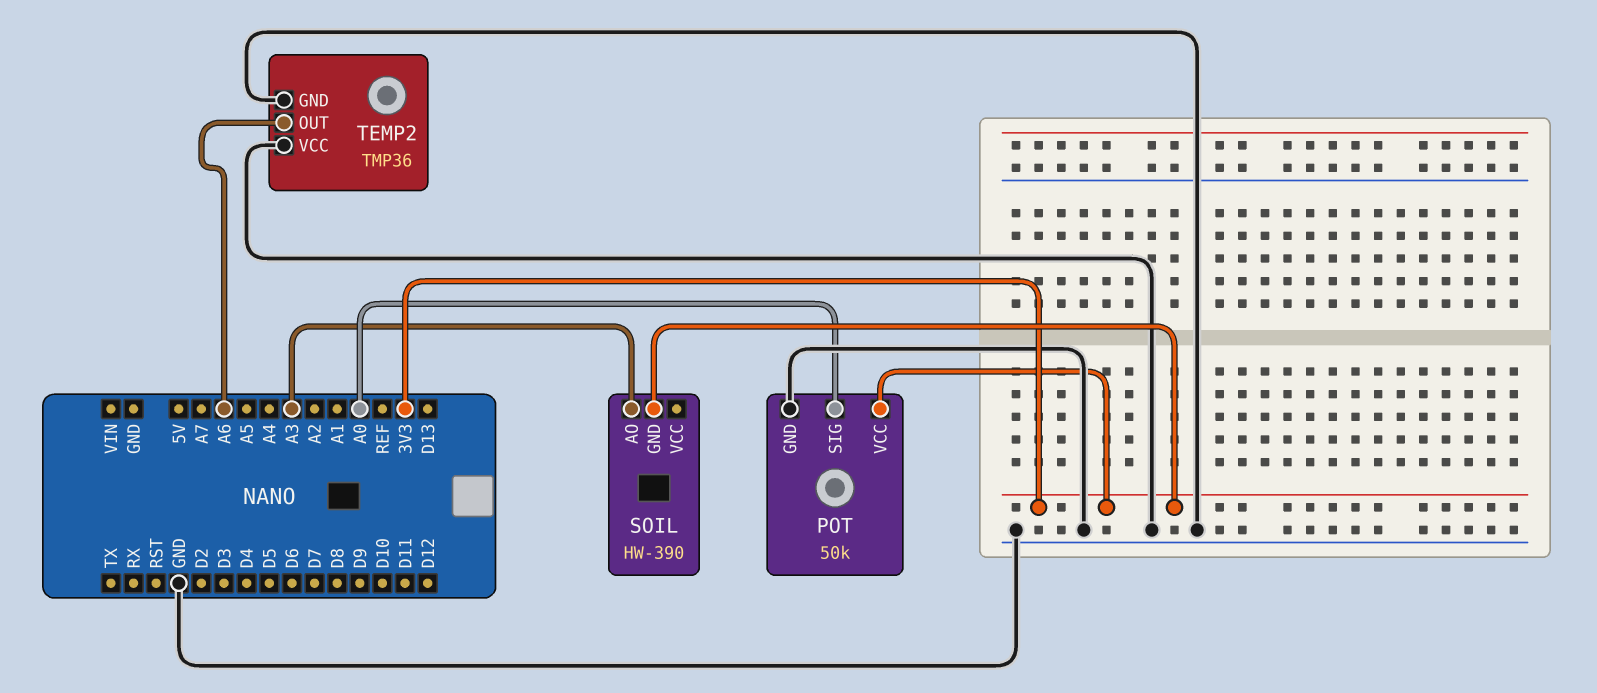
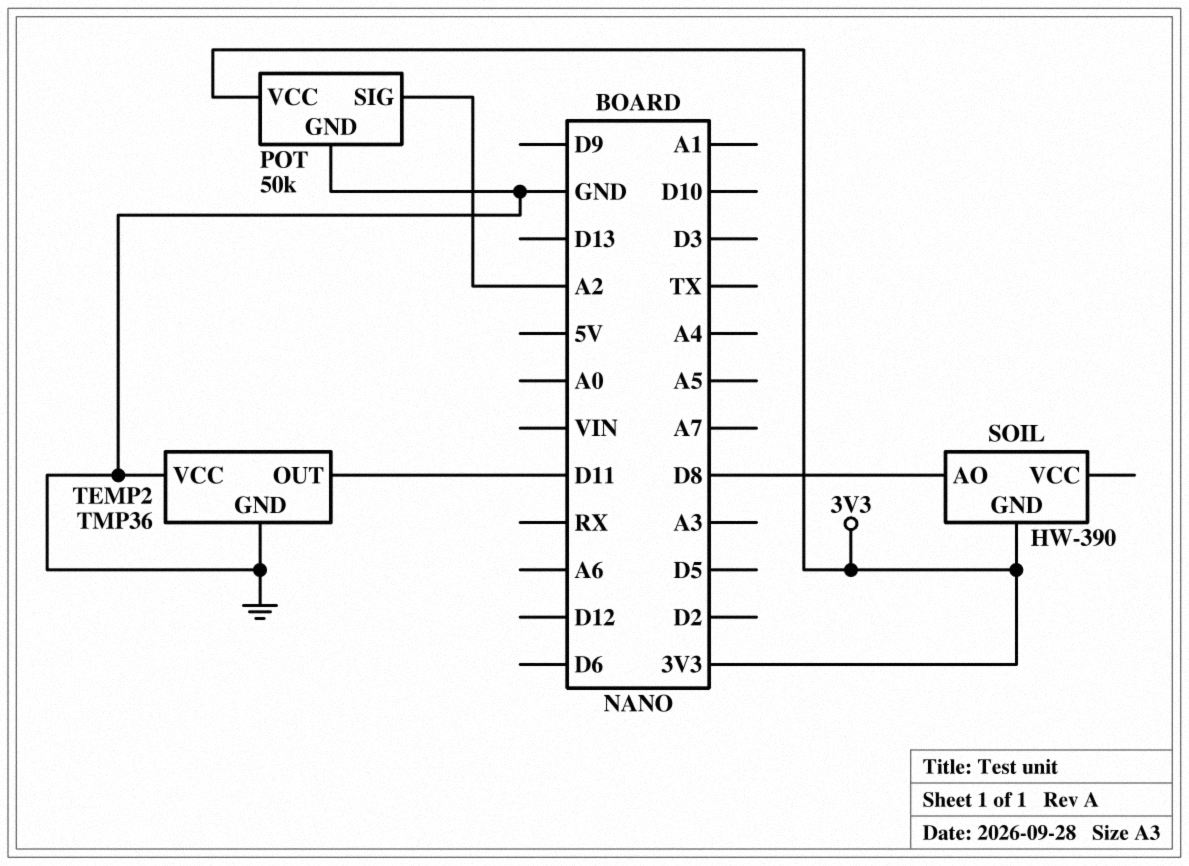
POT pin SIG: A0 -> A2
SOIL pin AO: A3 -> D8
TEMP2 pin OUT: A6 -> D11

